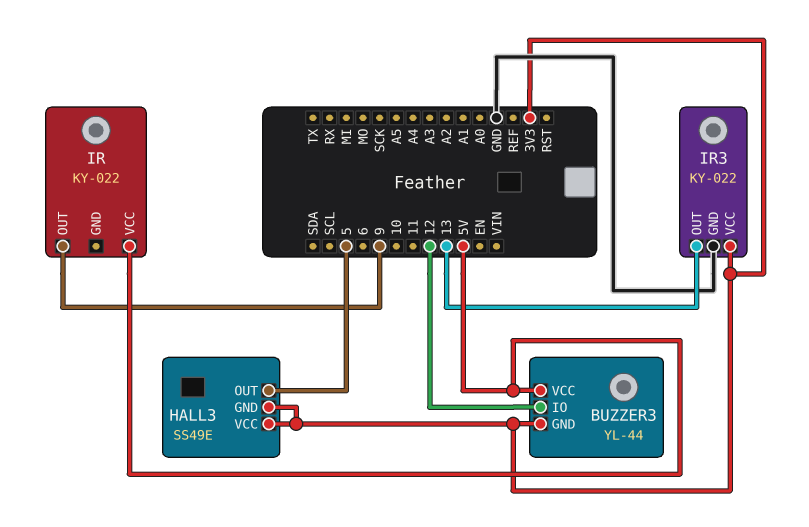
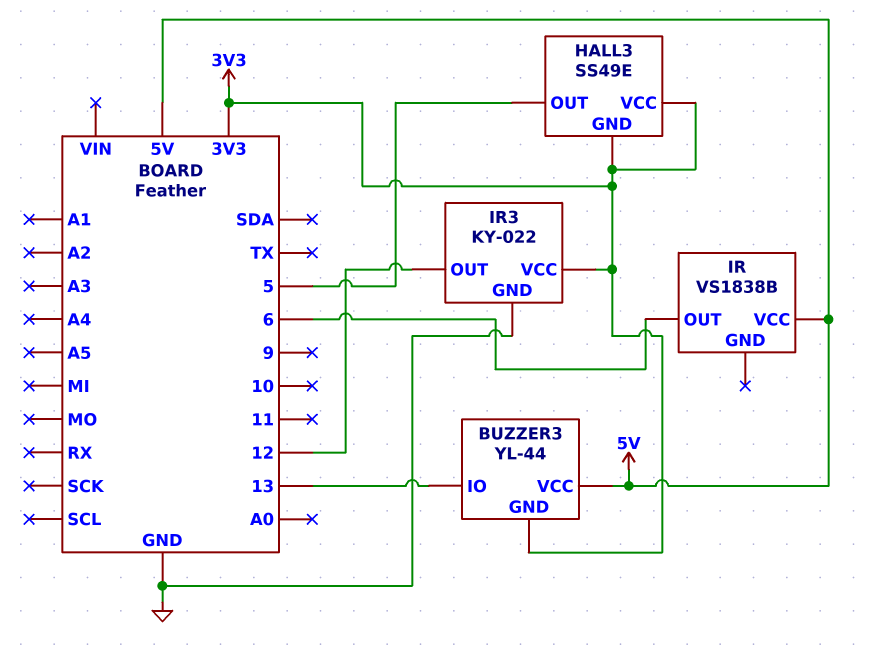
BUZZER3 pin IO: 12 -> 13
IR: KY-022 -> VS1838B
IR pin OUT: 9 -> 6
IR3 pin OUT: 13 -> 12

